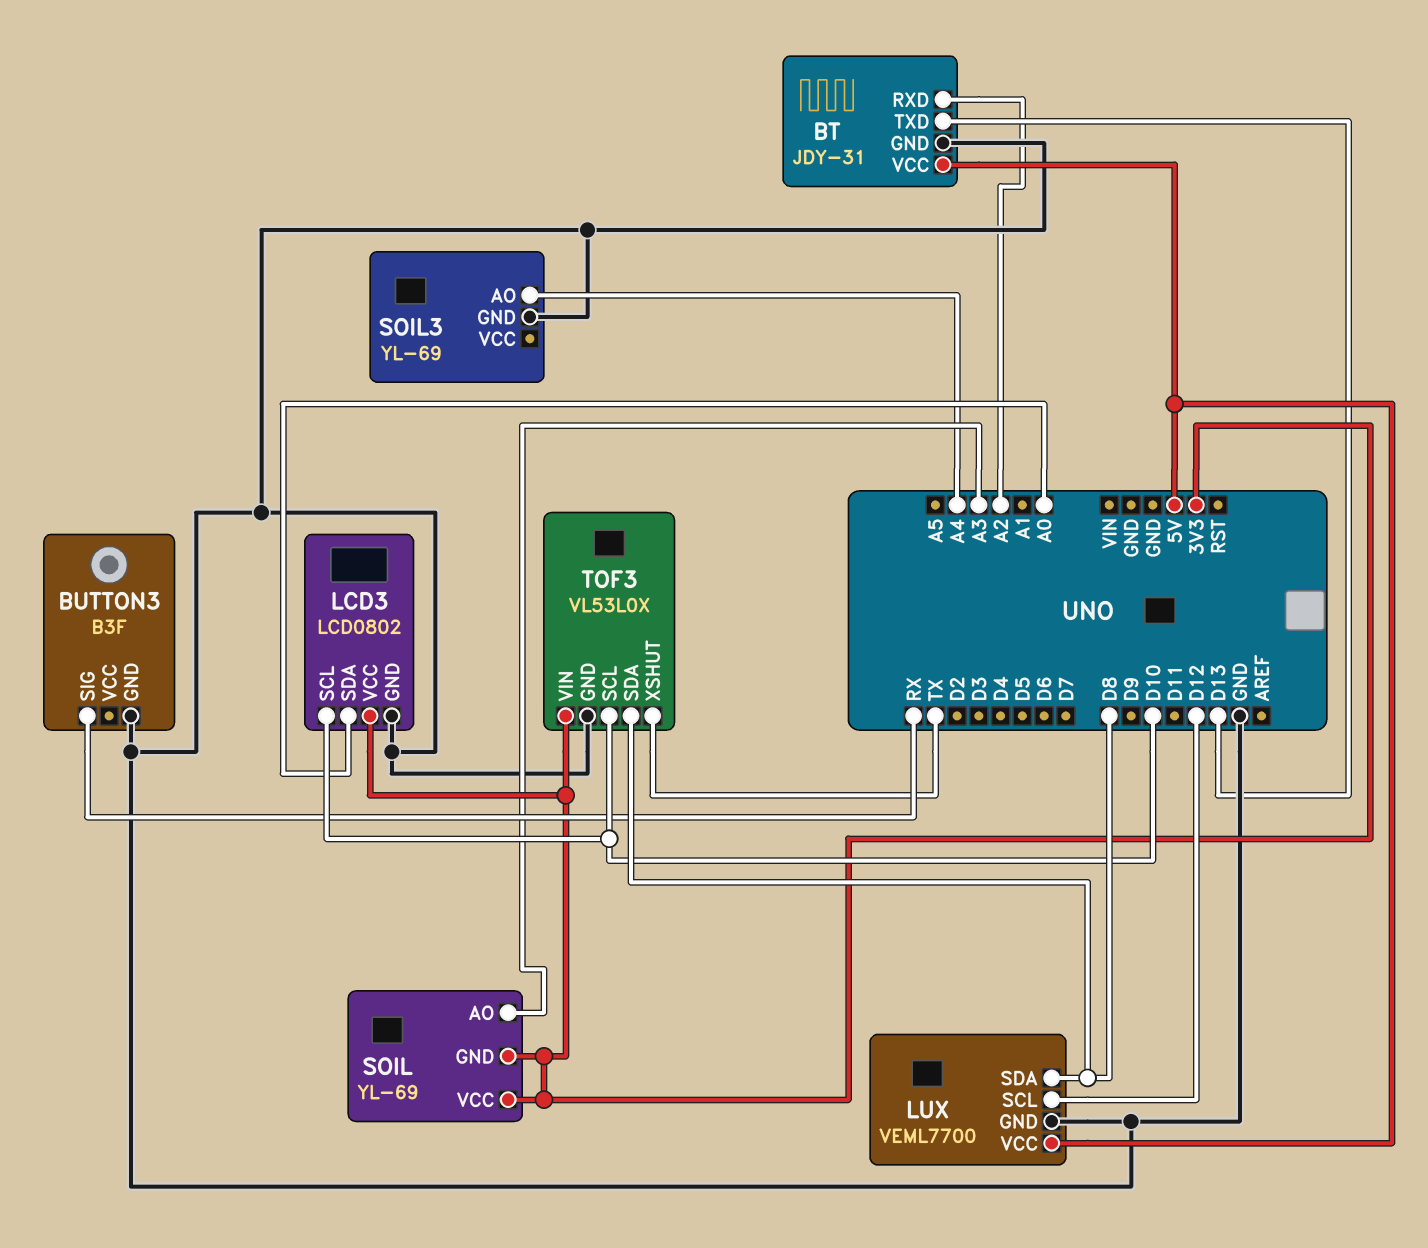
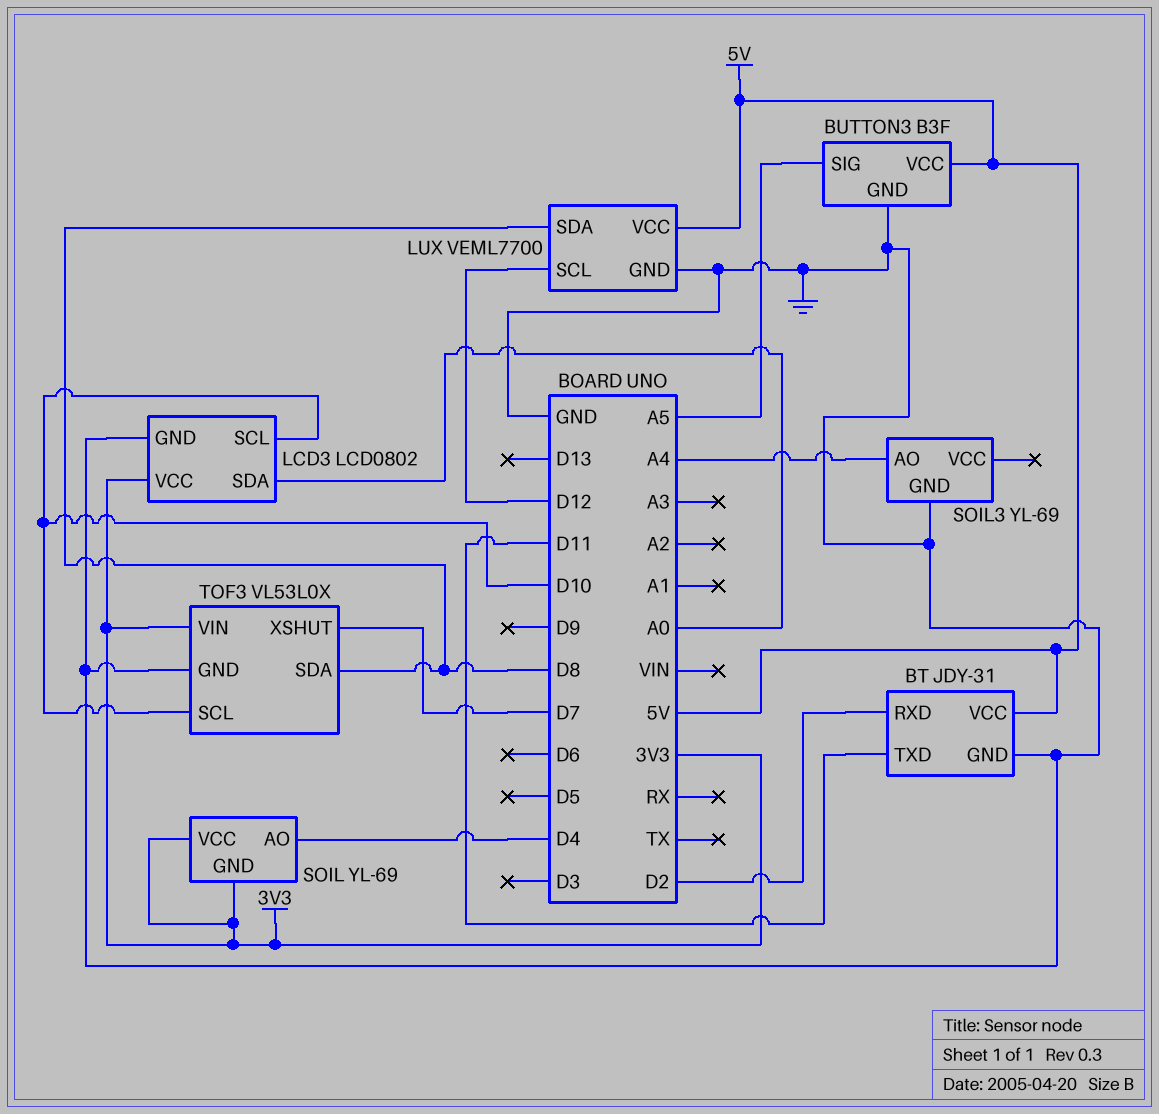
BT pin RXD: A2 -> D2
BT pin TXD: D13 -> D11
BUTTON3 pin SIG: RX -> A5
BUTTON3 pin VCC: none -> 5V
SOIL pin AO: A3 -> D4
TOF3 pin XSHUT: TX -> D7

